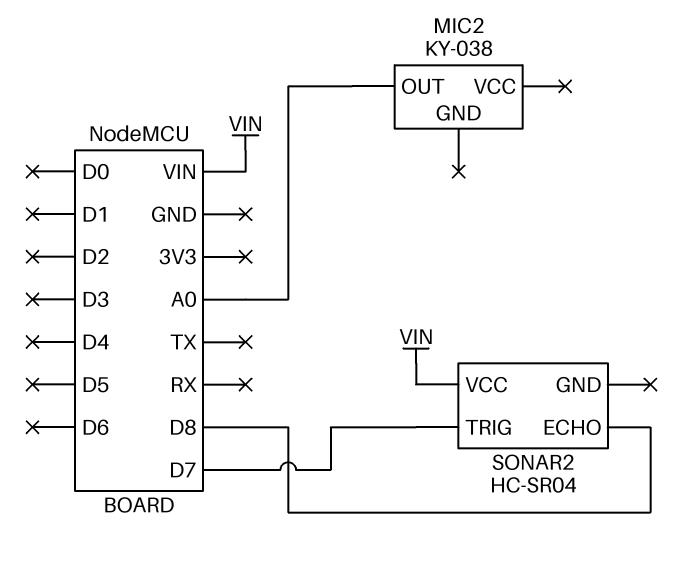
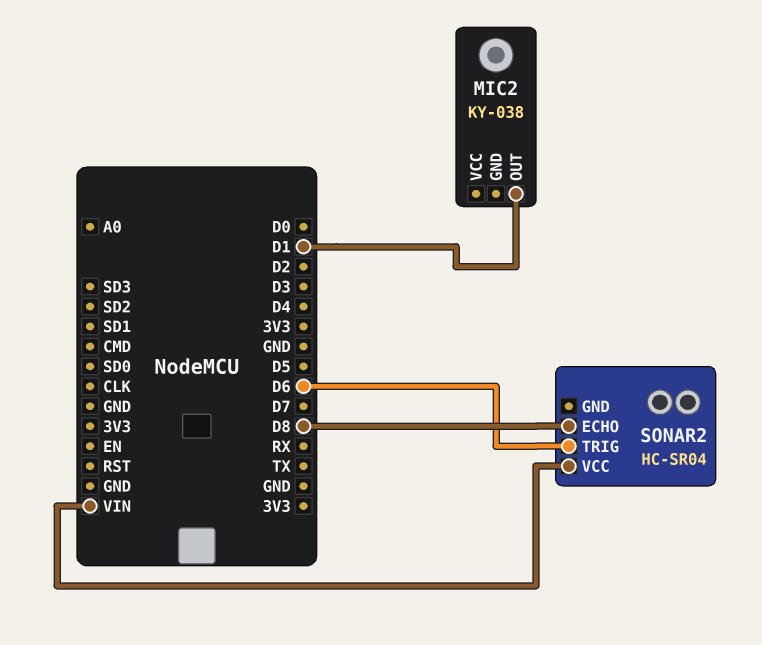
MIC2 pin OUT: A0 -> D1
SONAR2 pin TRIG: D7 -> D6

